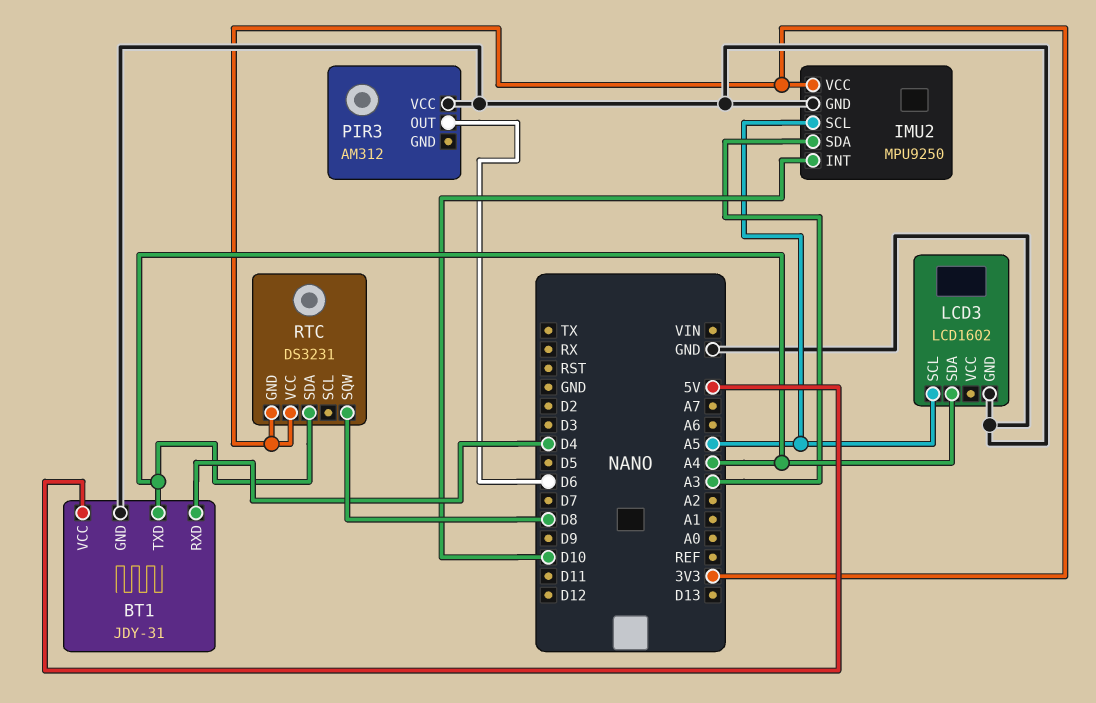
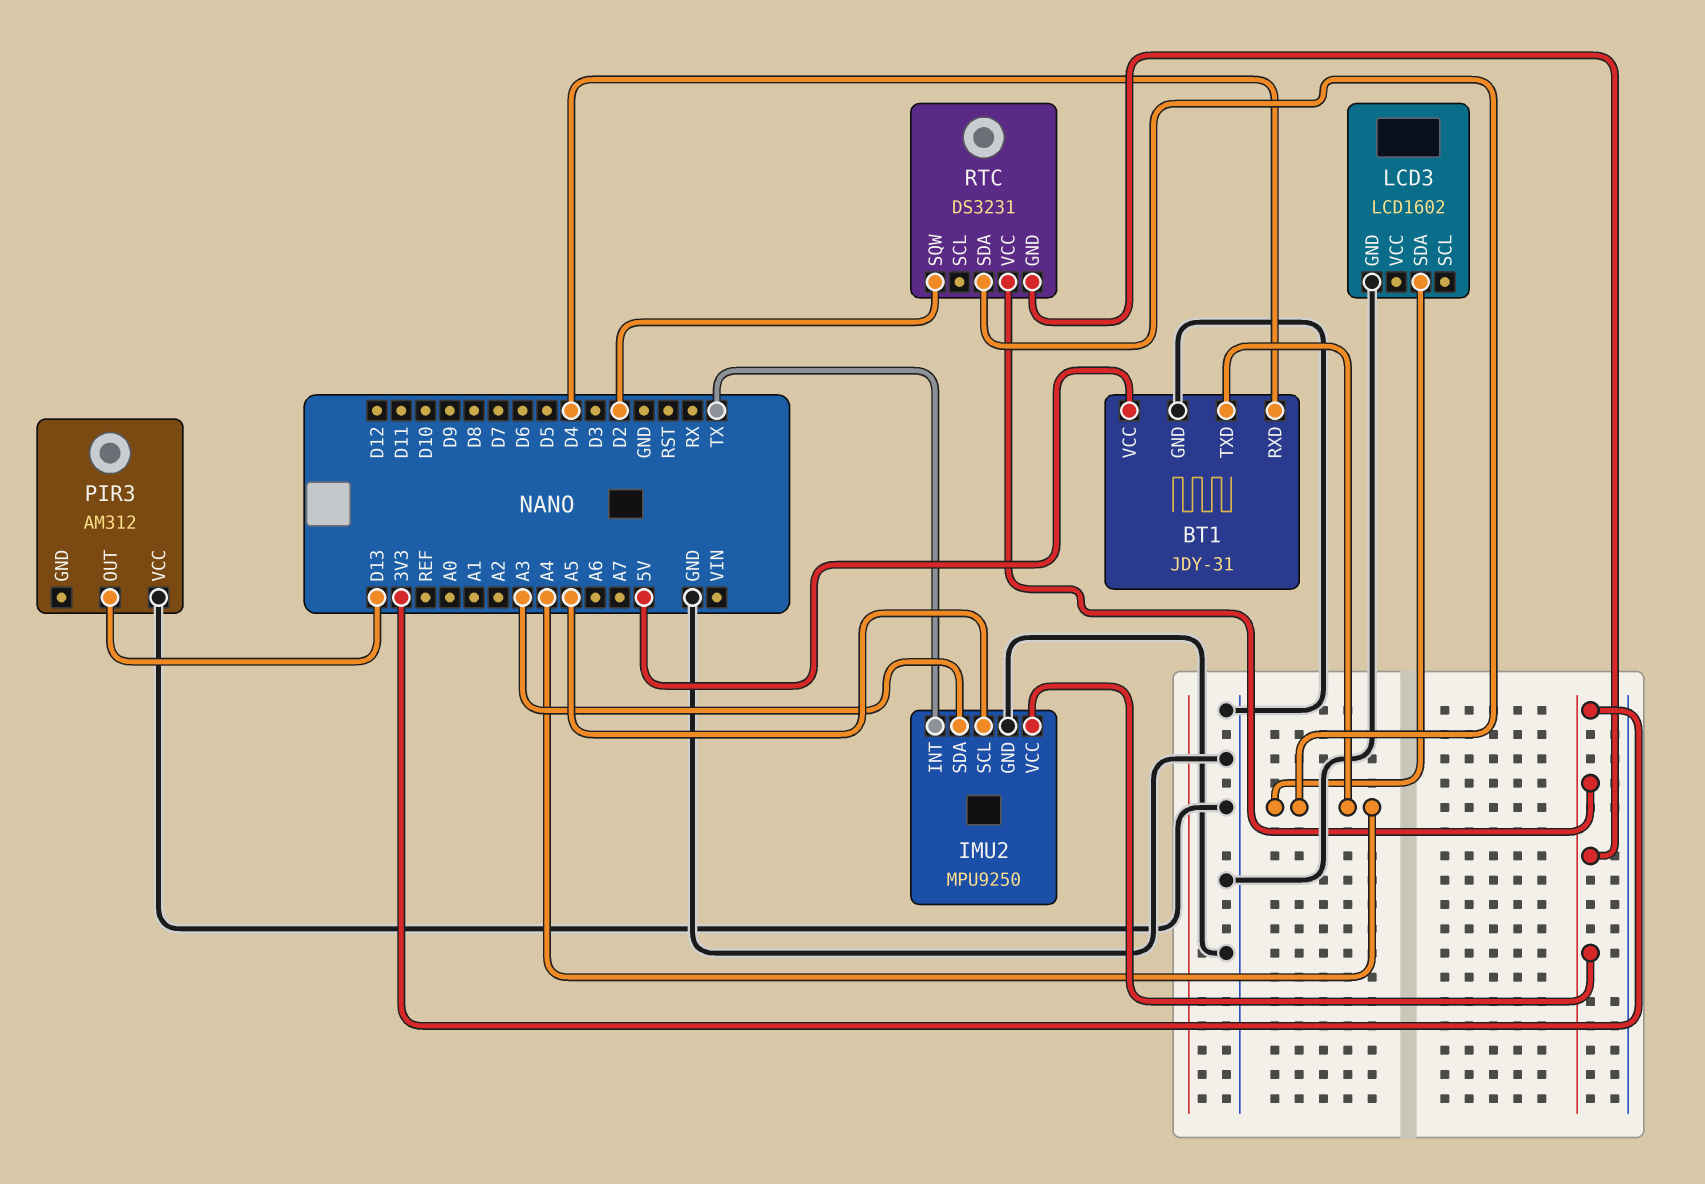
IMU2 pin INT: D10 -> TX
LCD3 pin SCL: A5 -> none
PIR3 pin OUT: D6 -> D13
RTC pin SQW: D8 -> D2

